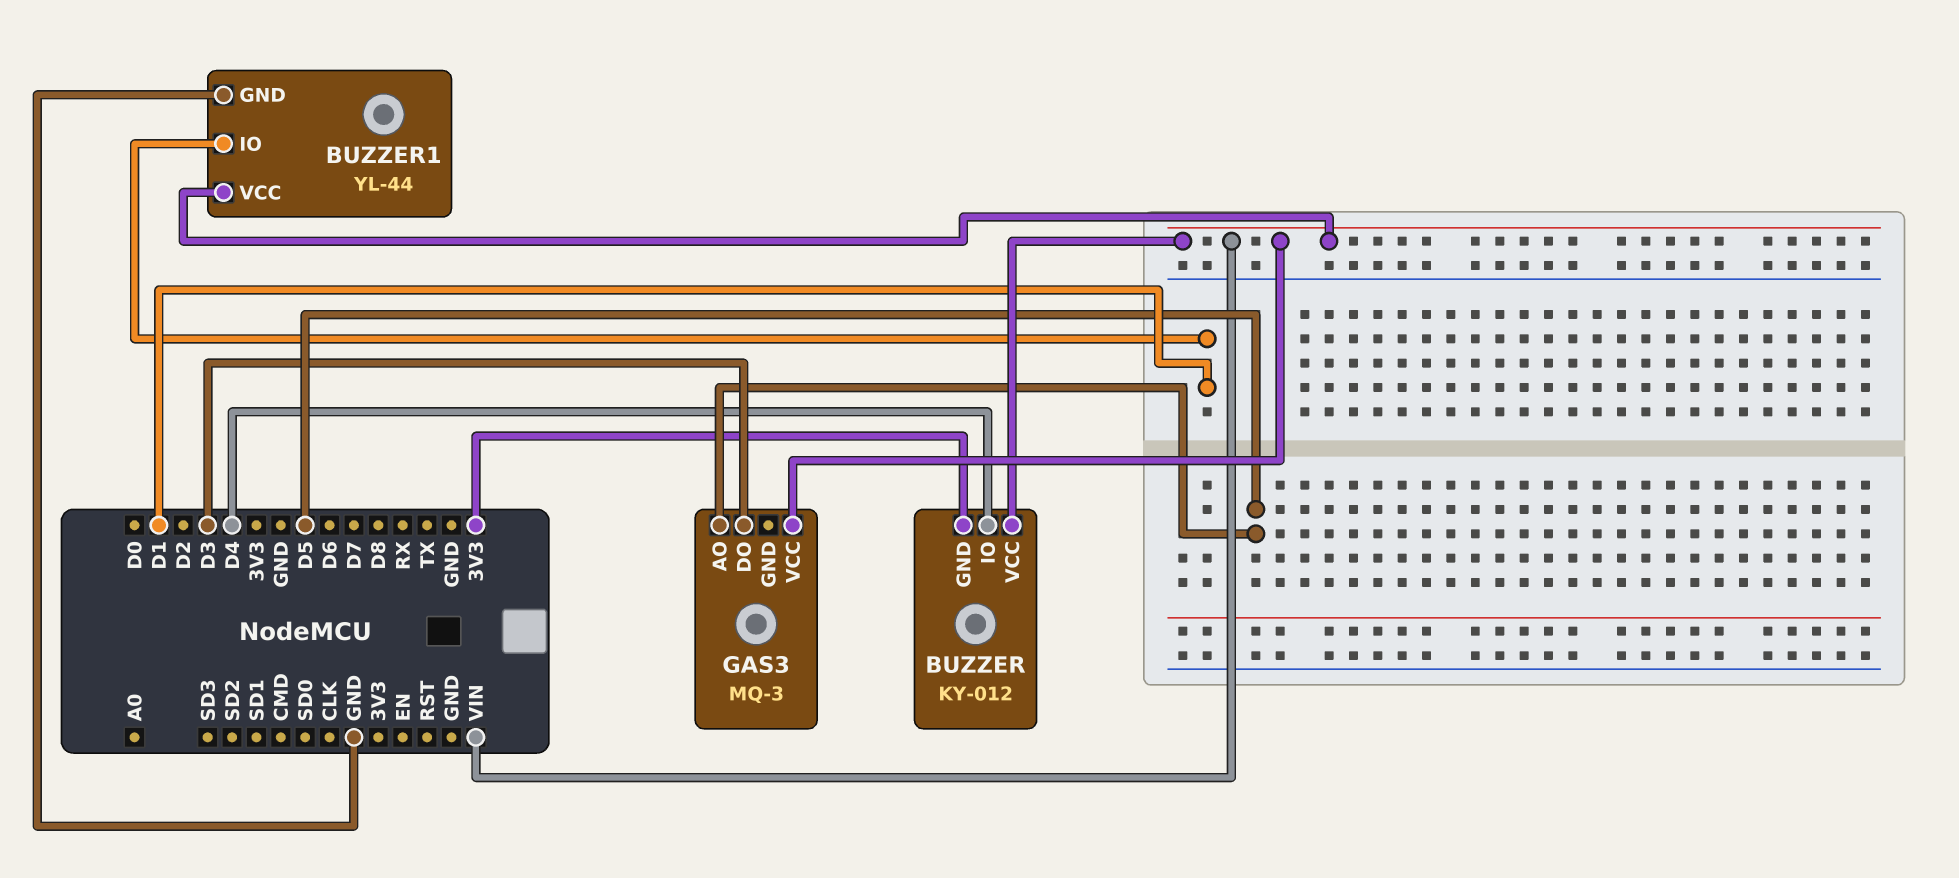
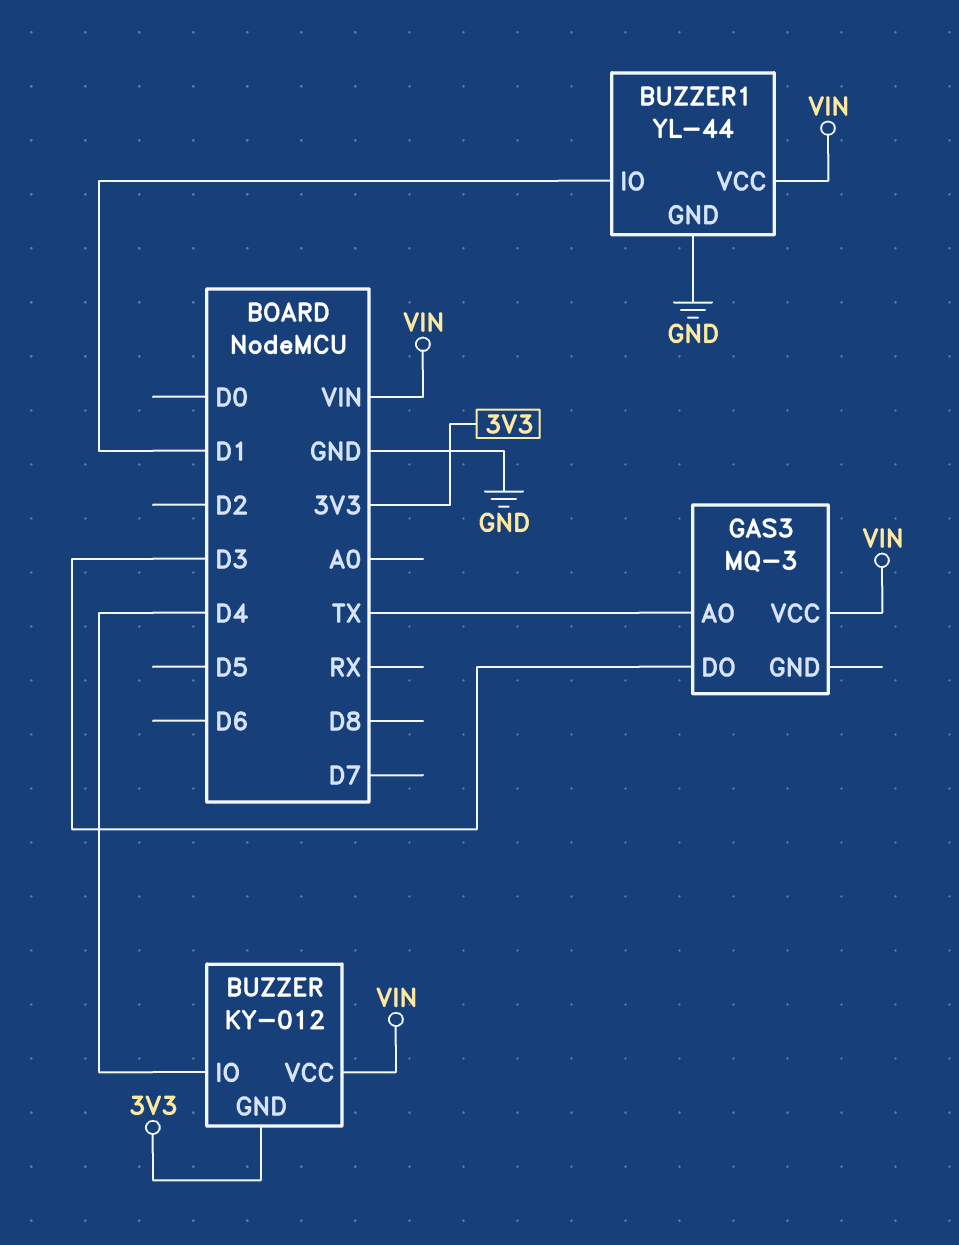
GAS3 pin AO: D5 -> TX

